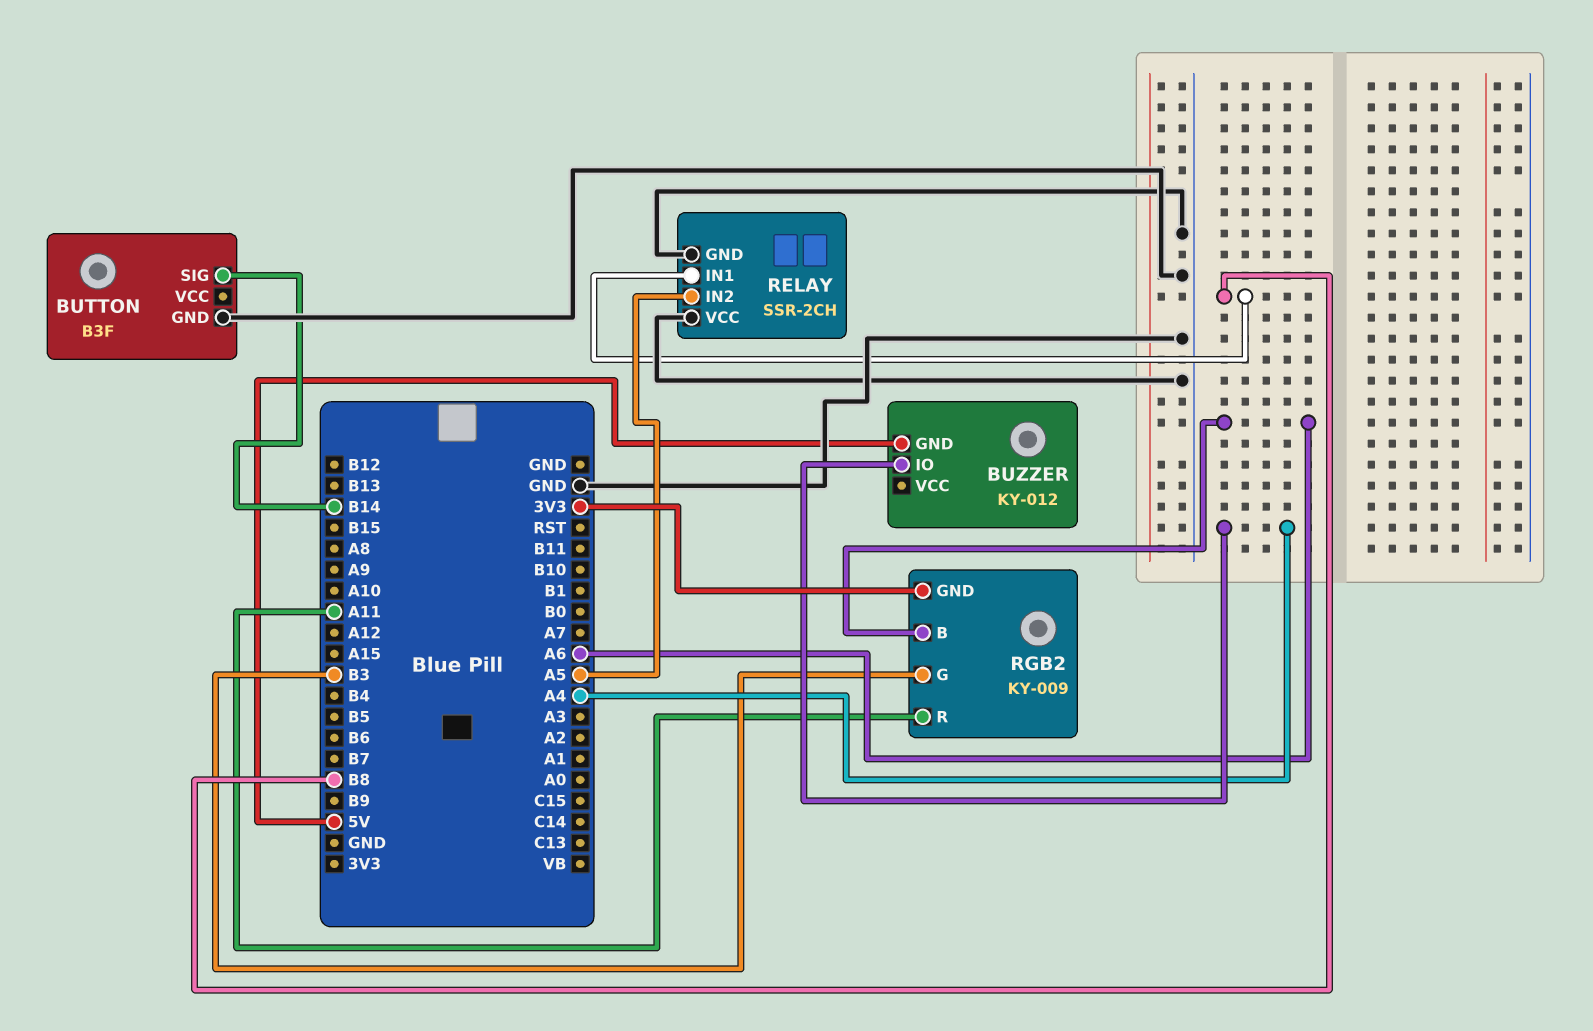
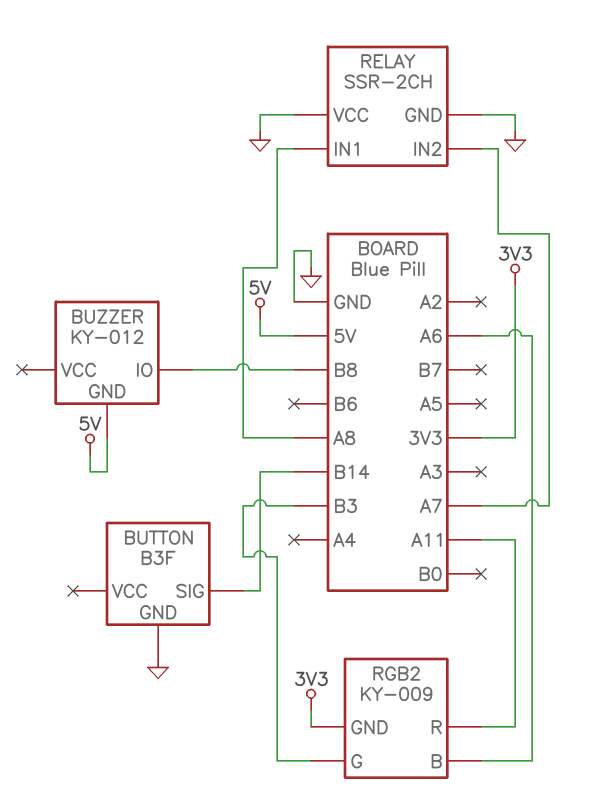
BUZZER pin IO: A4 -> B8
RELAY pin IN1: B8 -> A8
RELAY pin IN2: A5 -> A7

